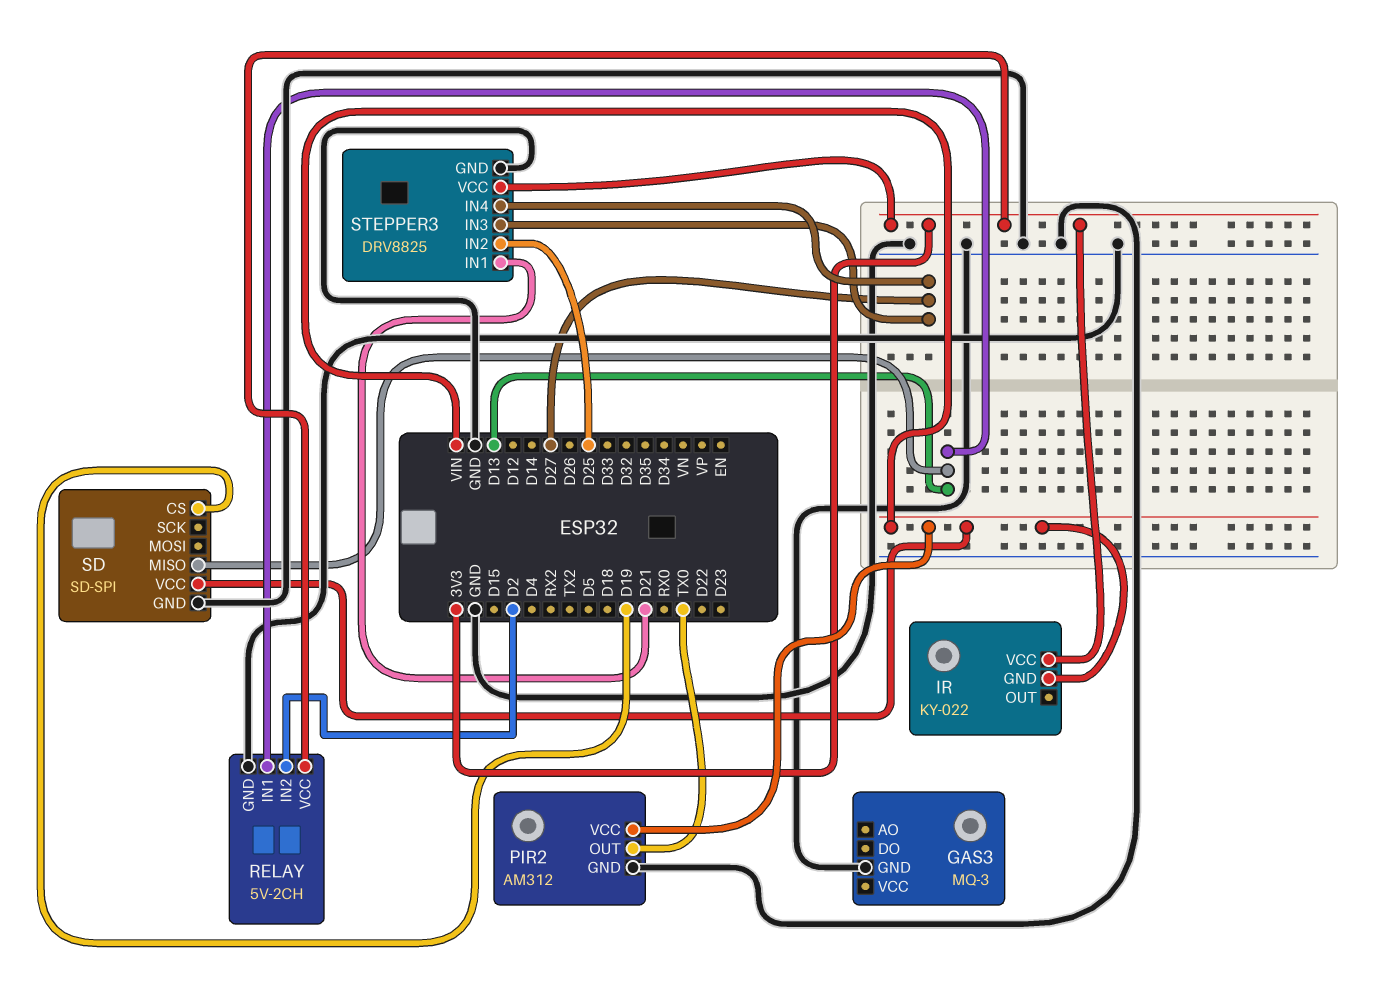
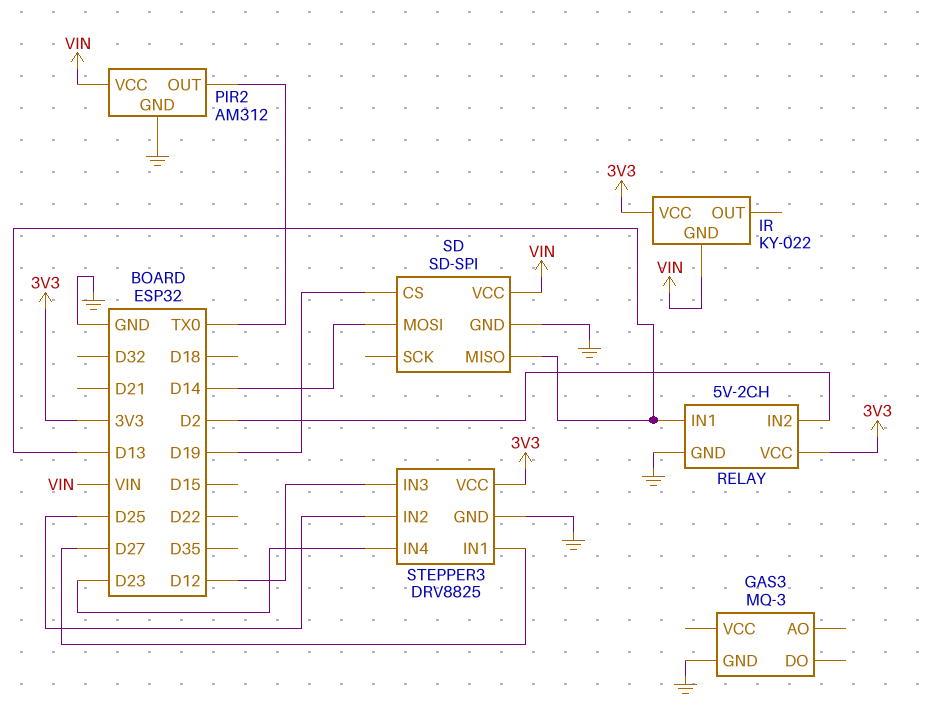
SD pin MOSI: none -> D14
STEPPER3 pin IN1: D21 -> D27
STEPPER3 pin IN3: D27 -> D12
STEPPER3 pin IN4: D27 -> D23

